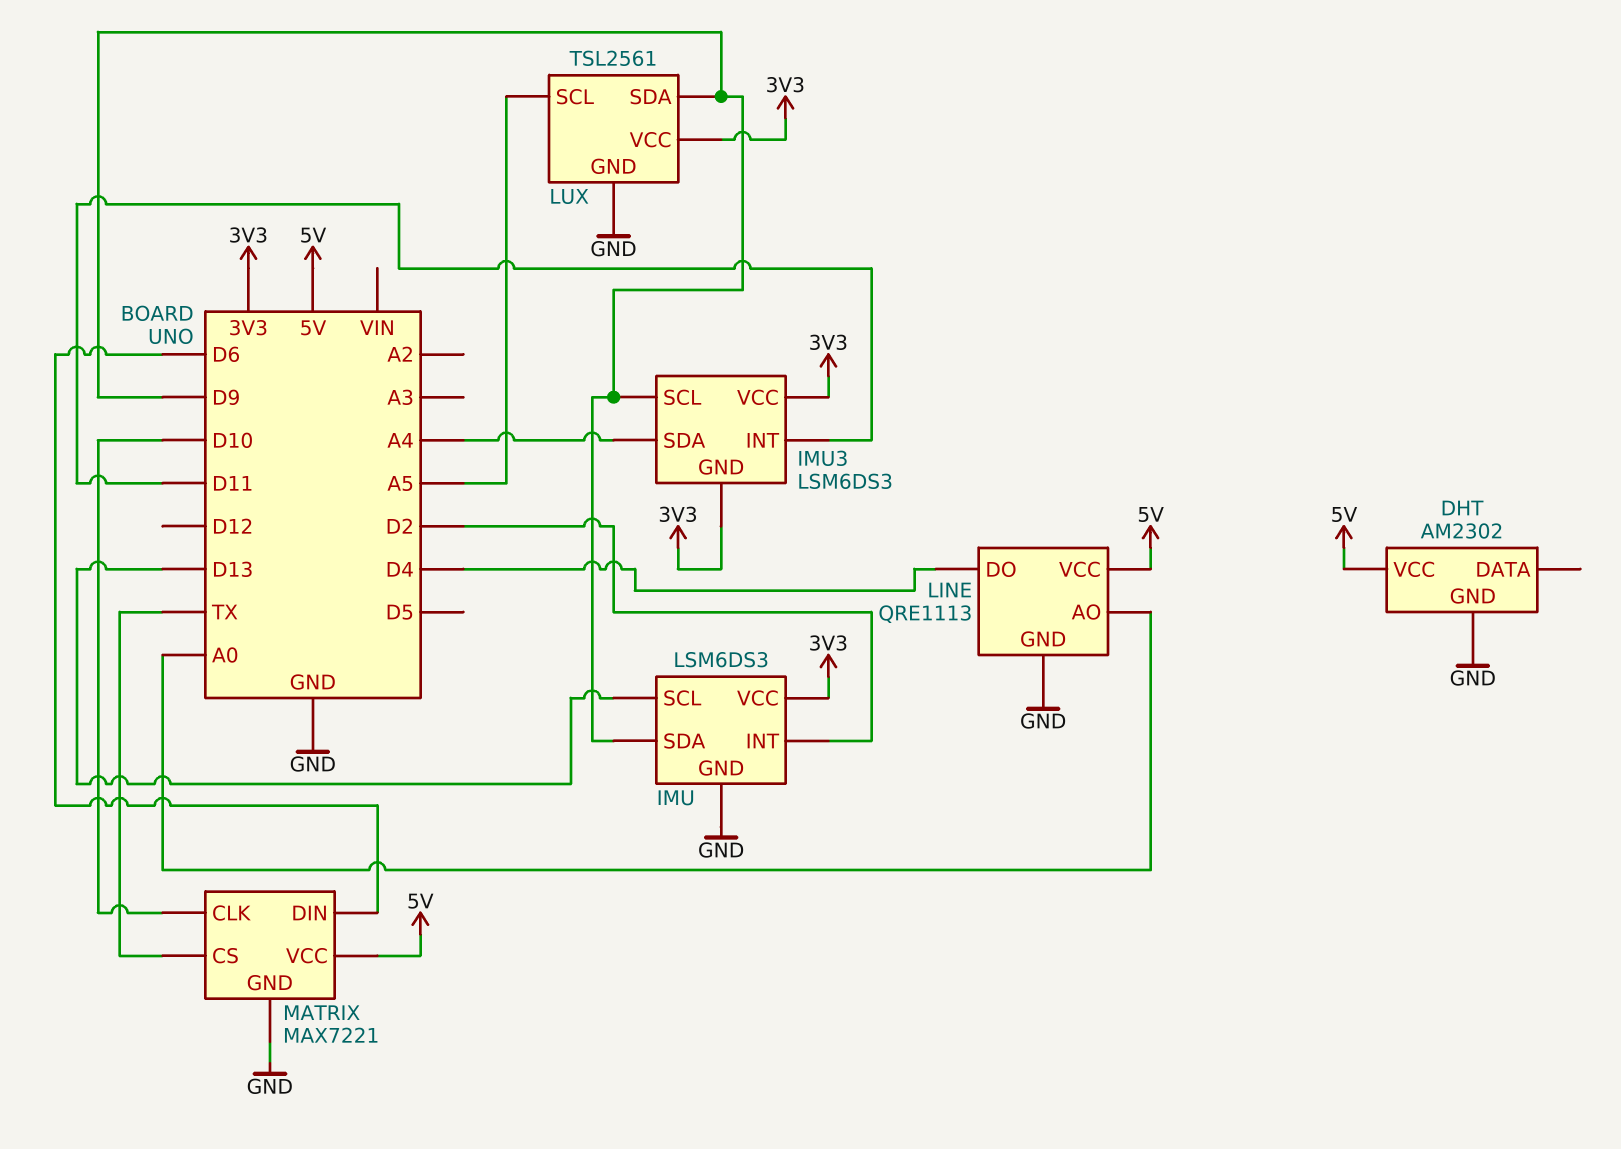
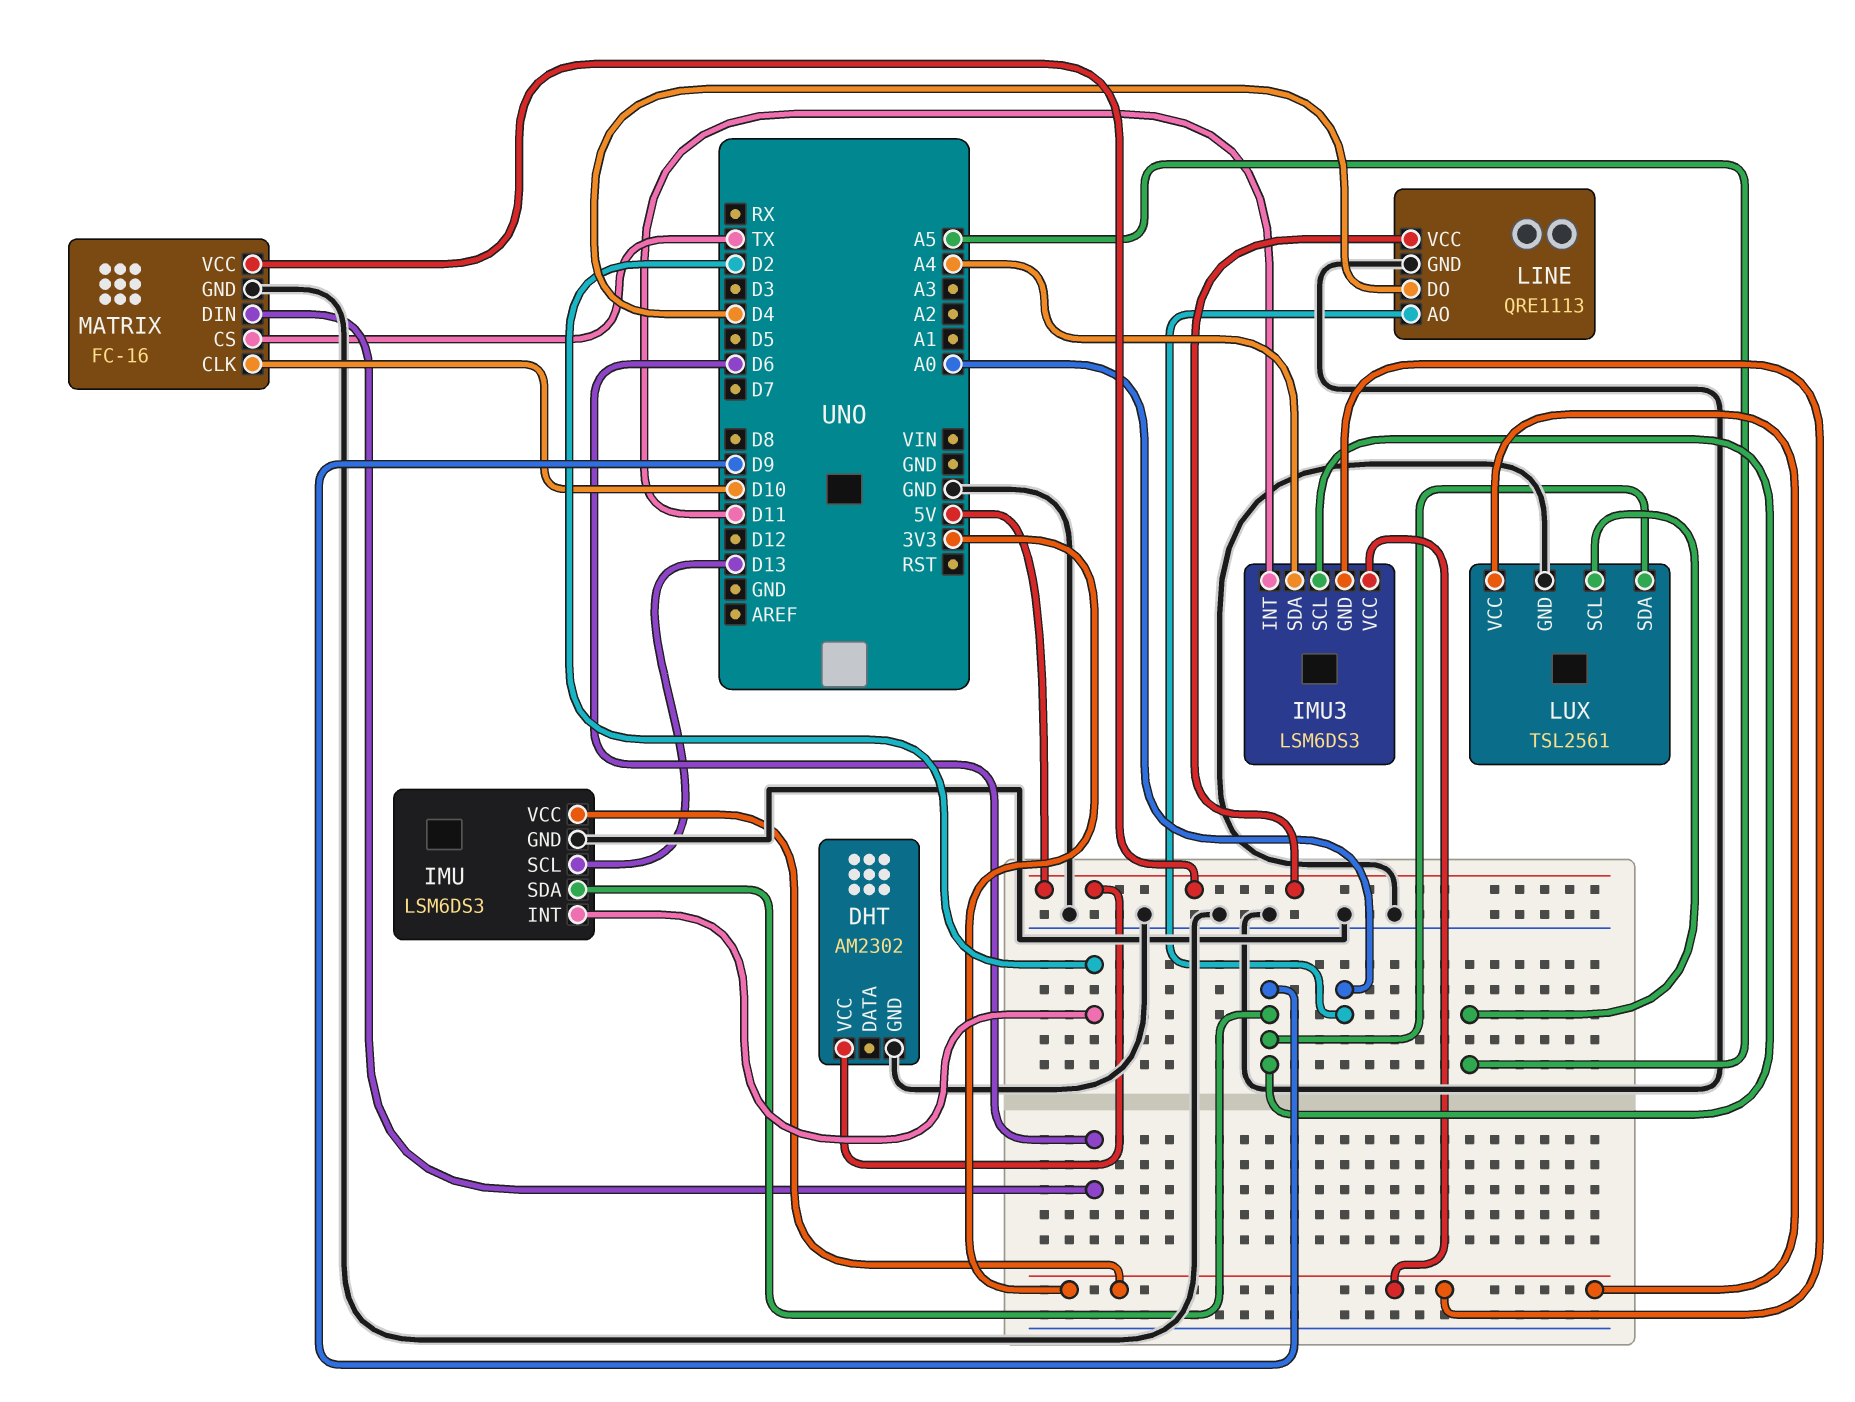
MATRIX: MAX7221 -> FC-16

